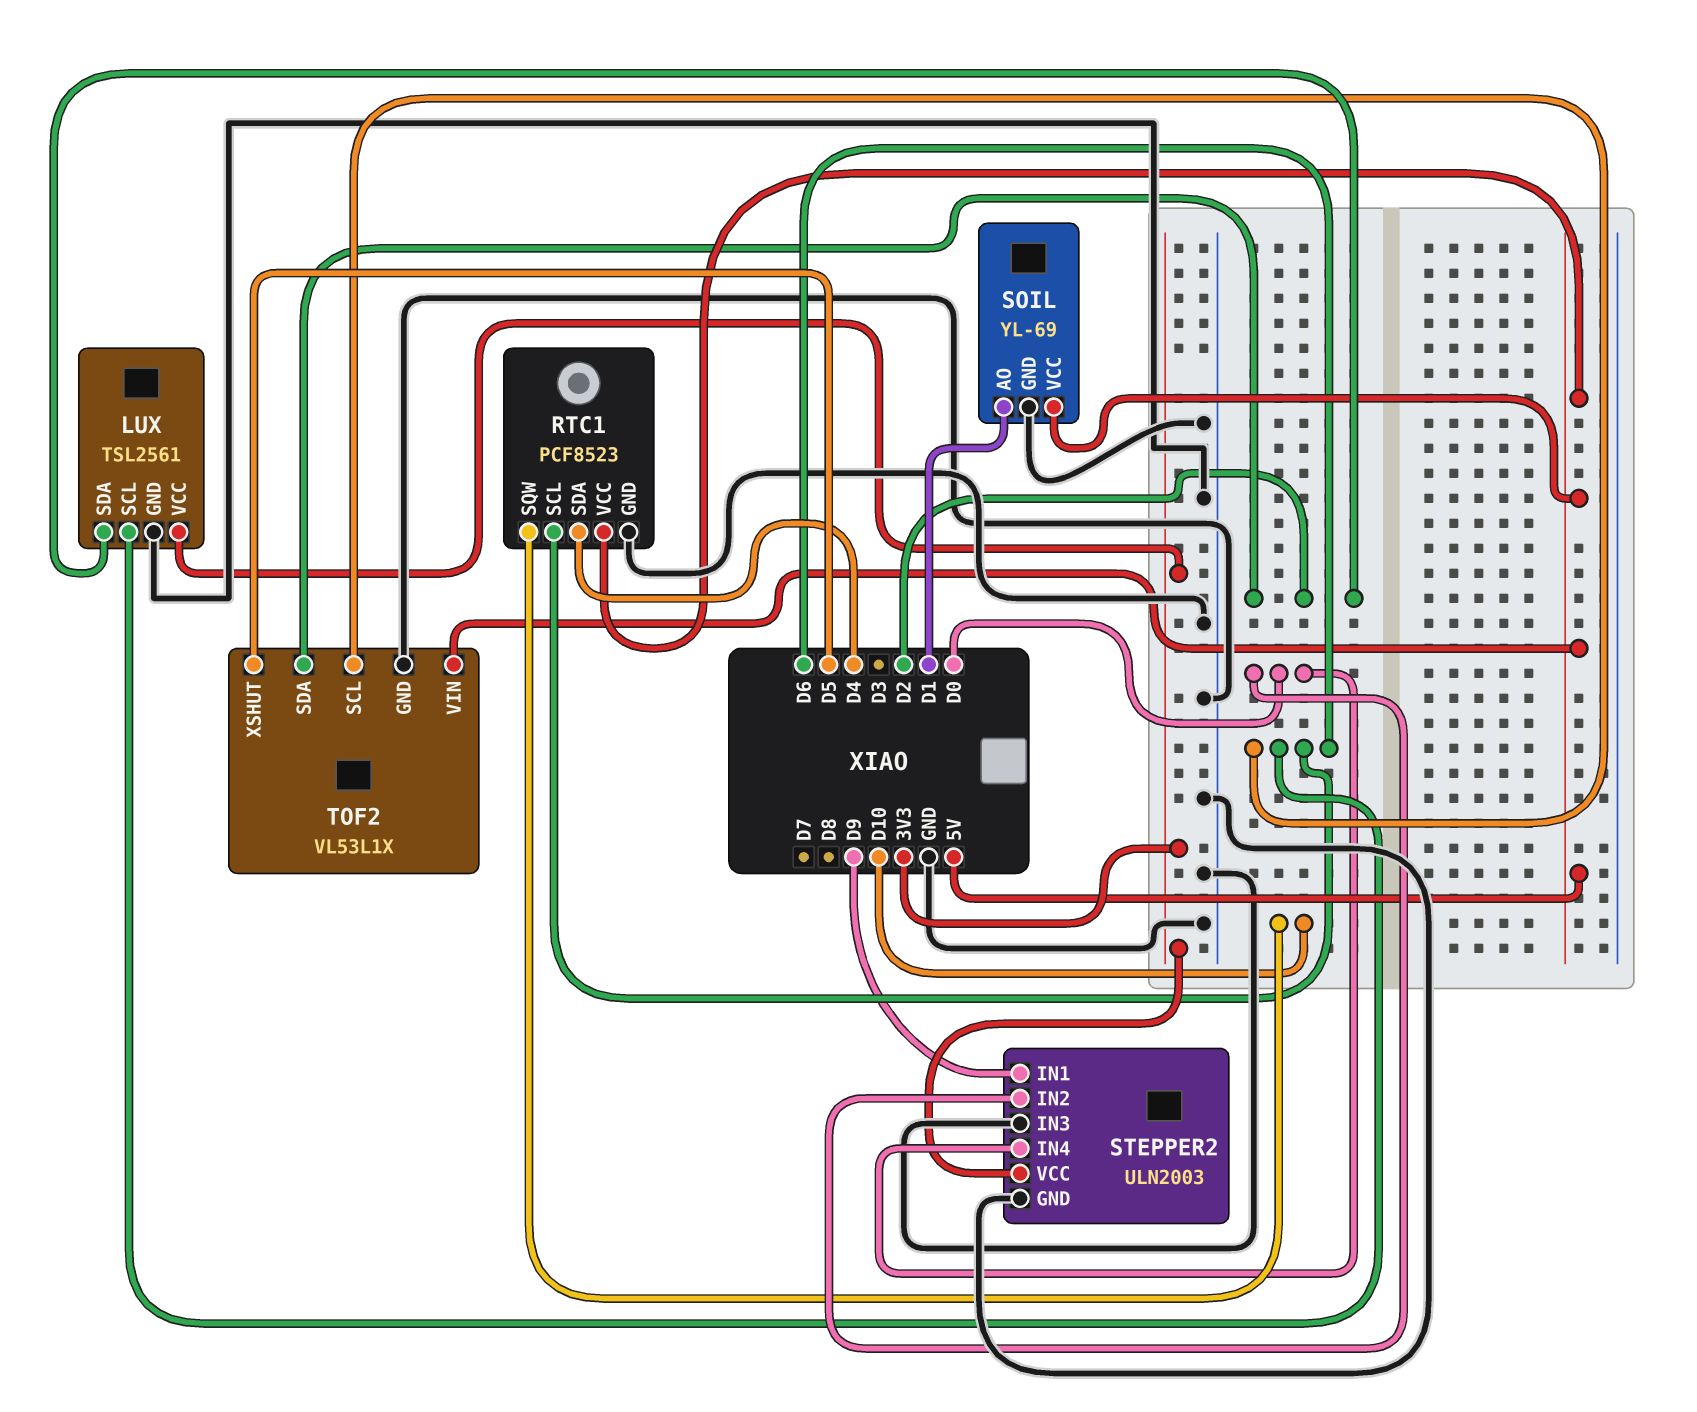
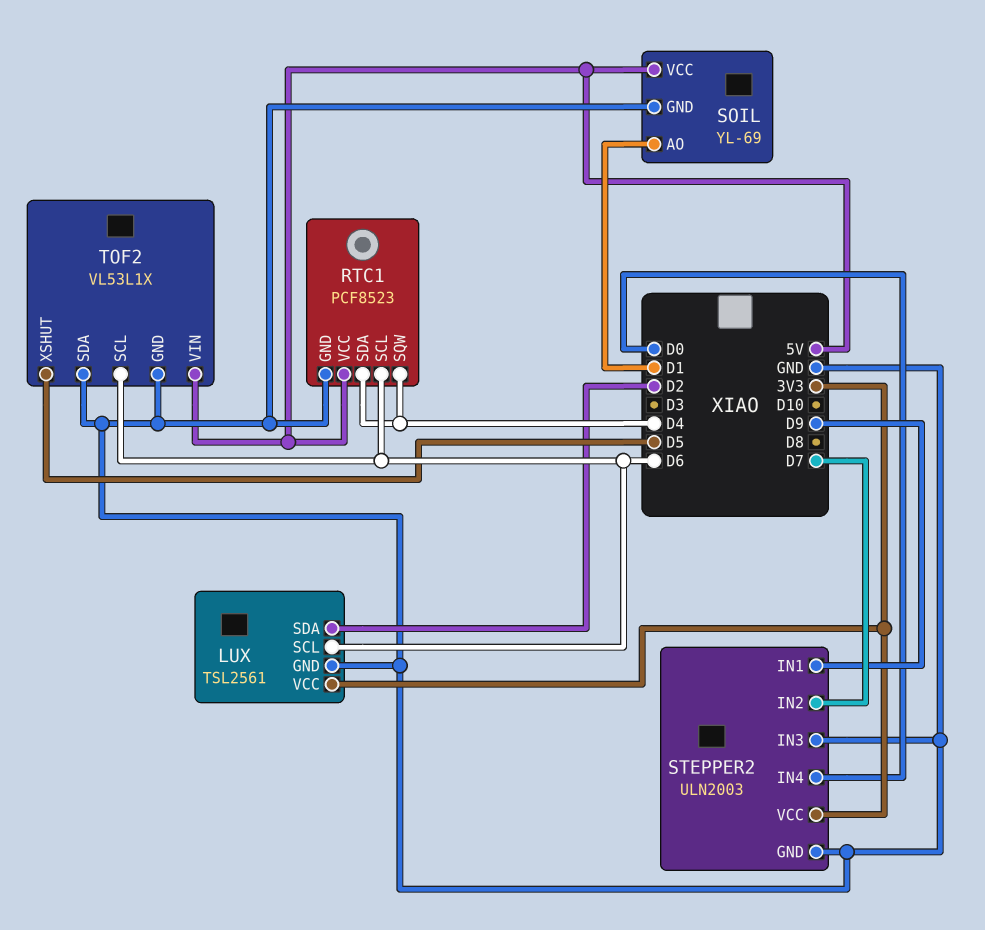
RTC1 pin SQW: D10 -> D4
STEPPER2 pin IN2: D0 -> D7
TOF2 pin SDA: D2 -> GND

